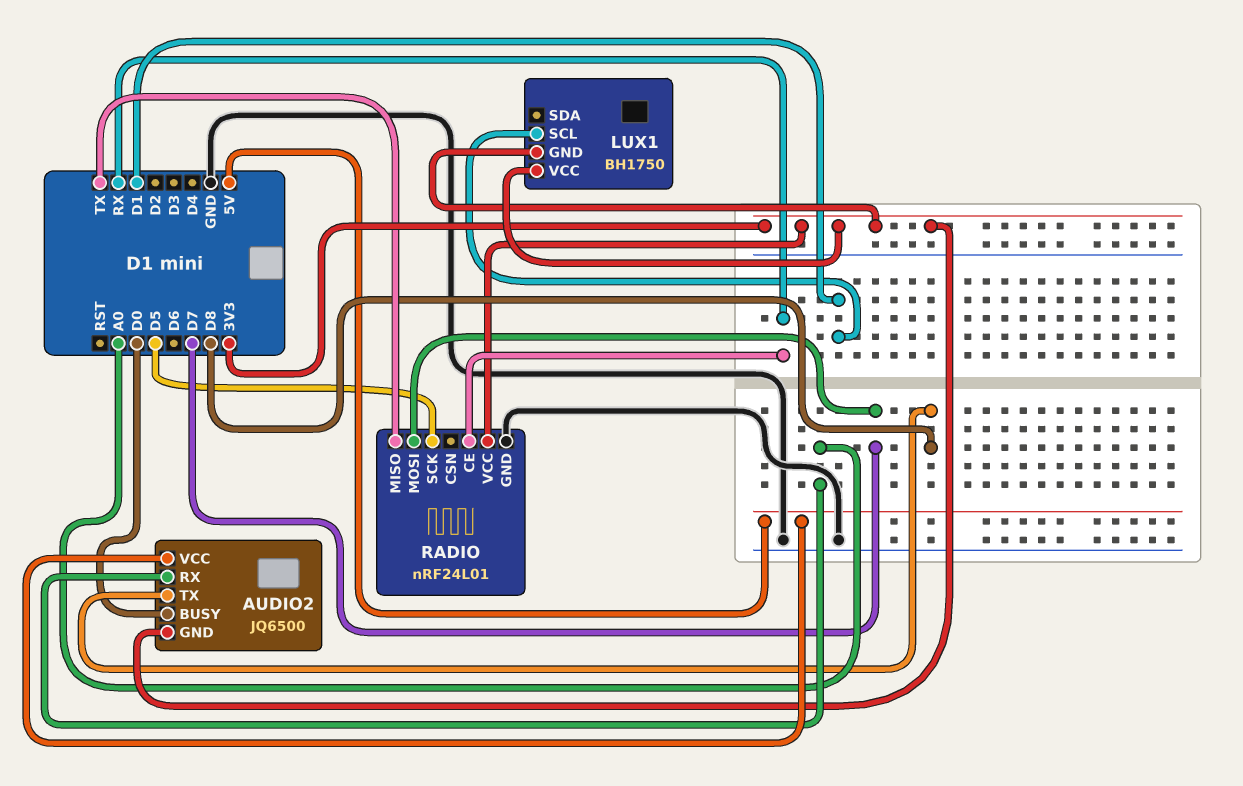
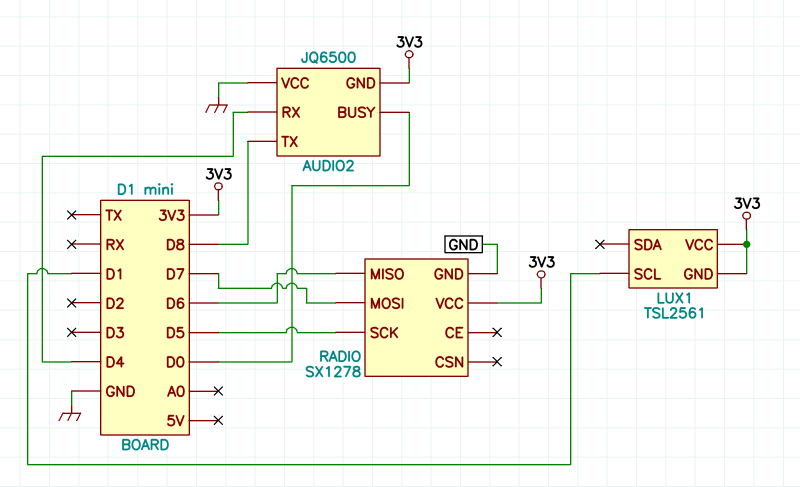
AUDIO2 pin RX: A0 -> D4
AUDIO2 pin VCC: 5V -> GND
LUX1: BH1750 -> TSL2561
RADIO: nRF24L01 -> SX1278
RADIO pin CE: RX -> none
RADIO pin MISO: TX -> D6

